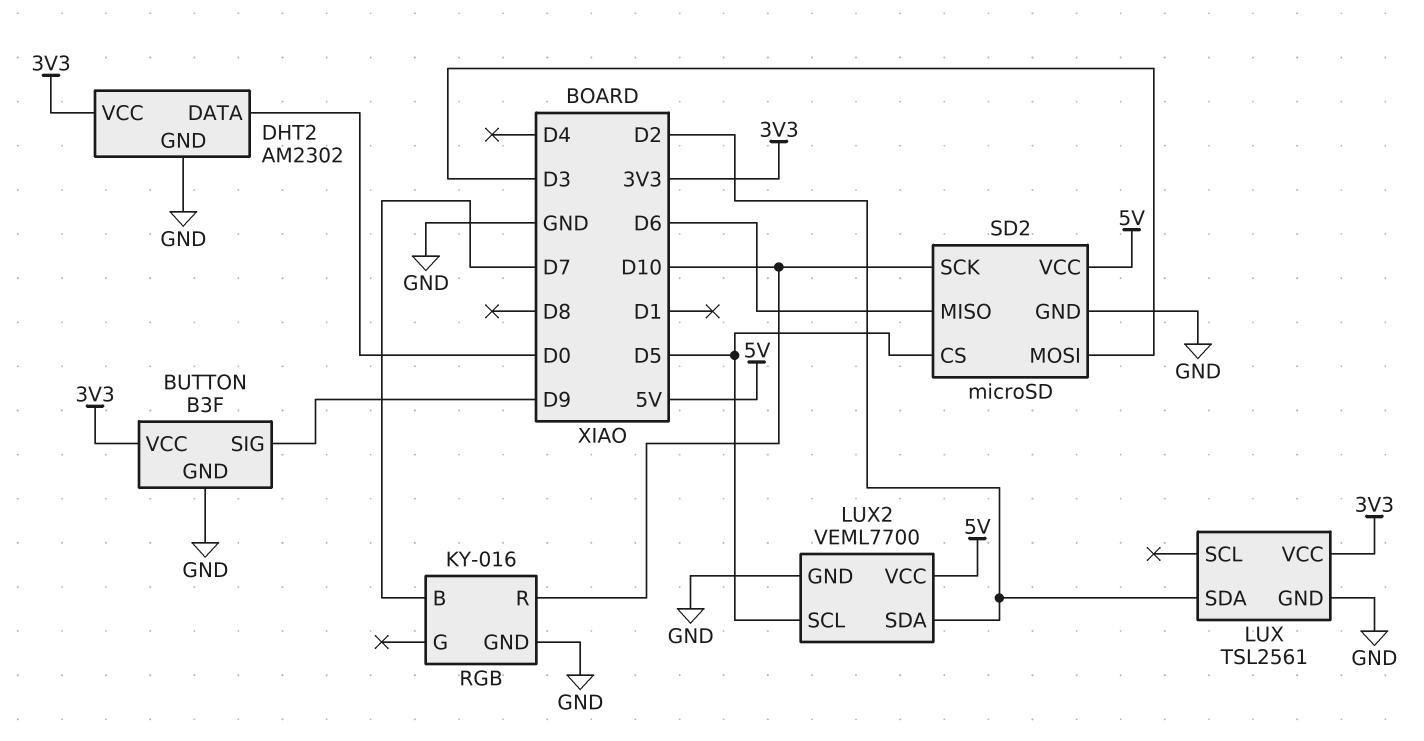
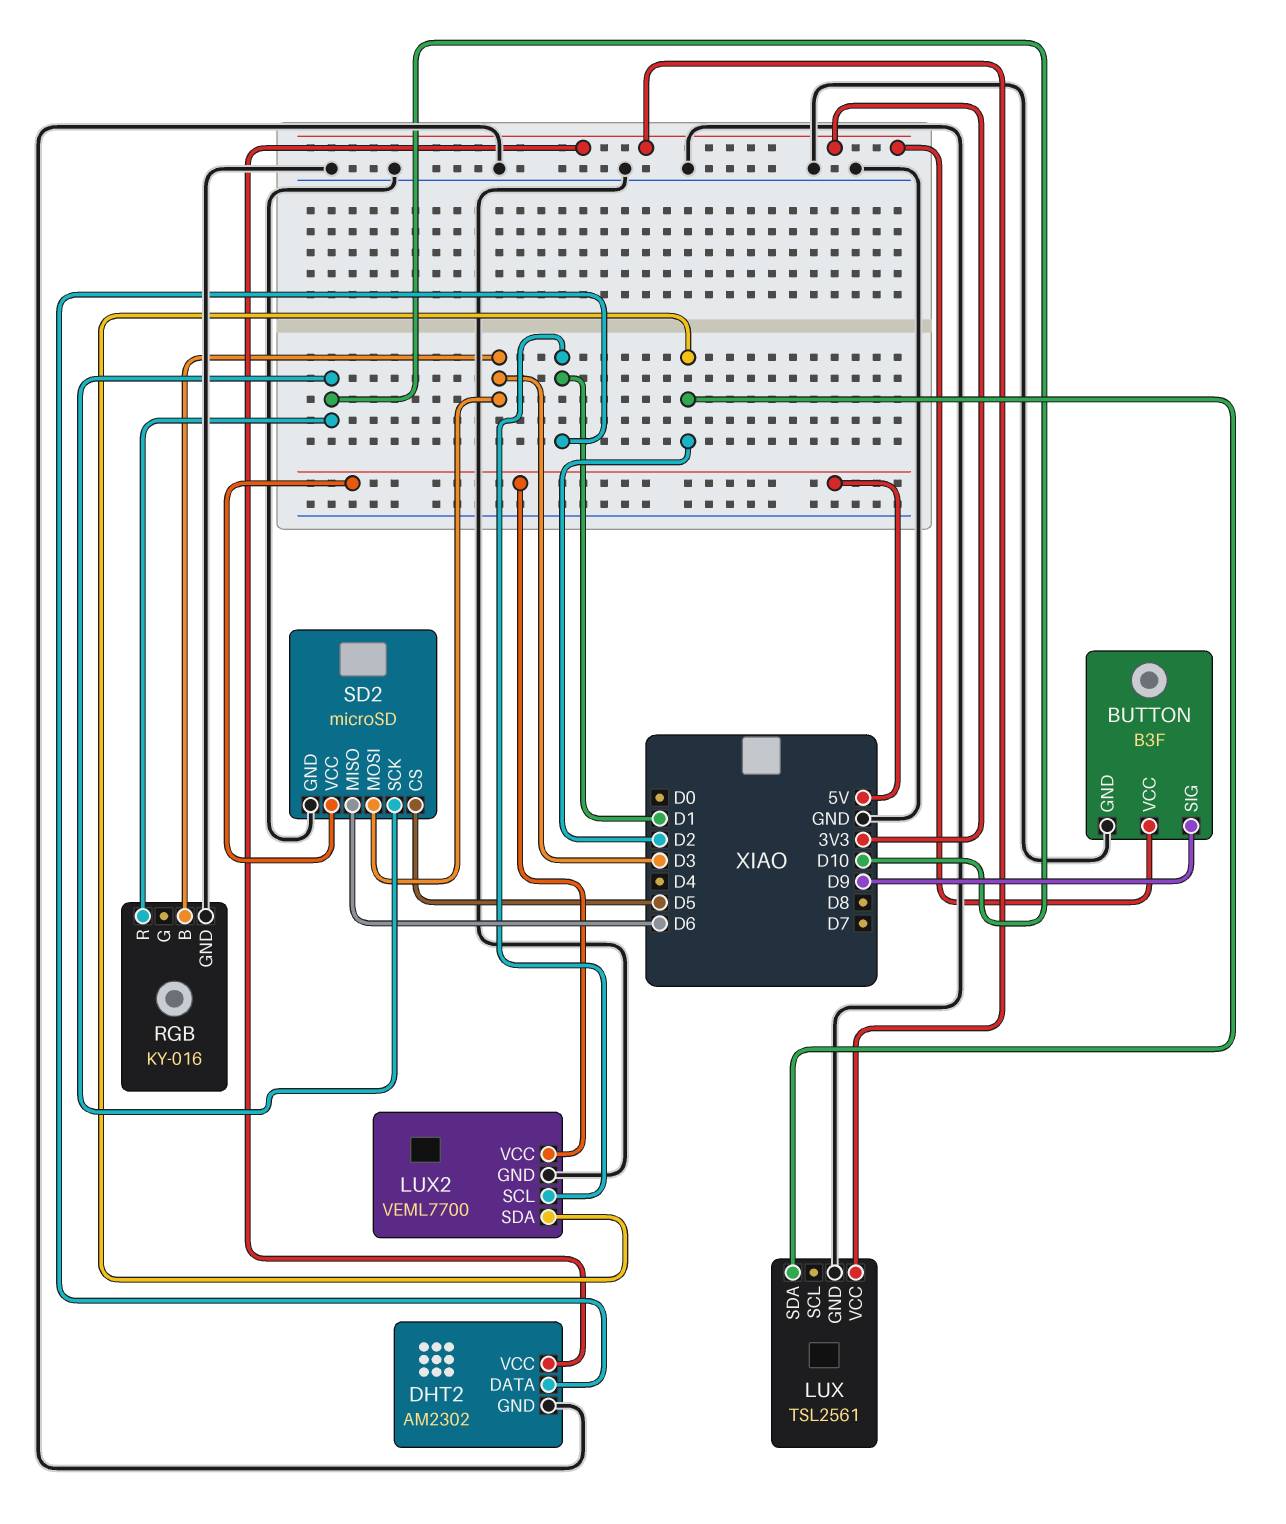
DHT2 pin DATA: D0 -> D1
LUX2 pin SCL: D5 -> D1
RGB pin B: D7 -> D3

